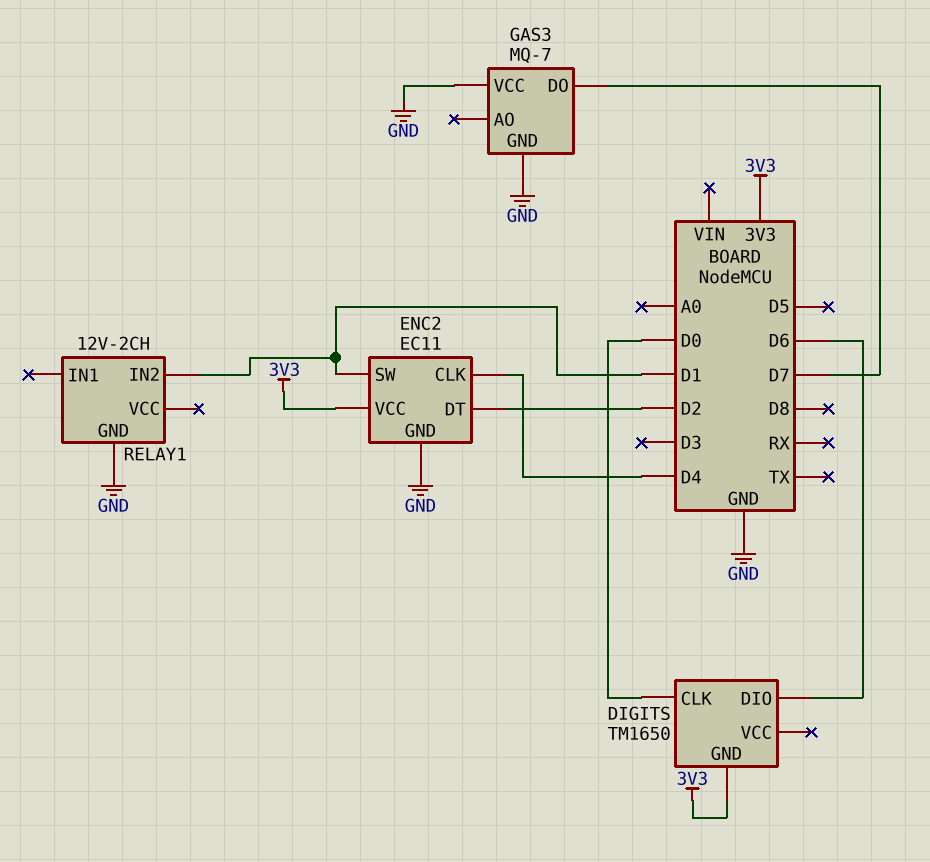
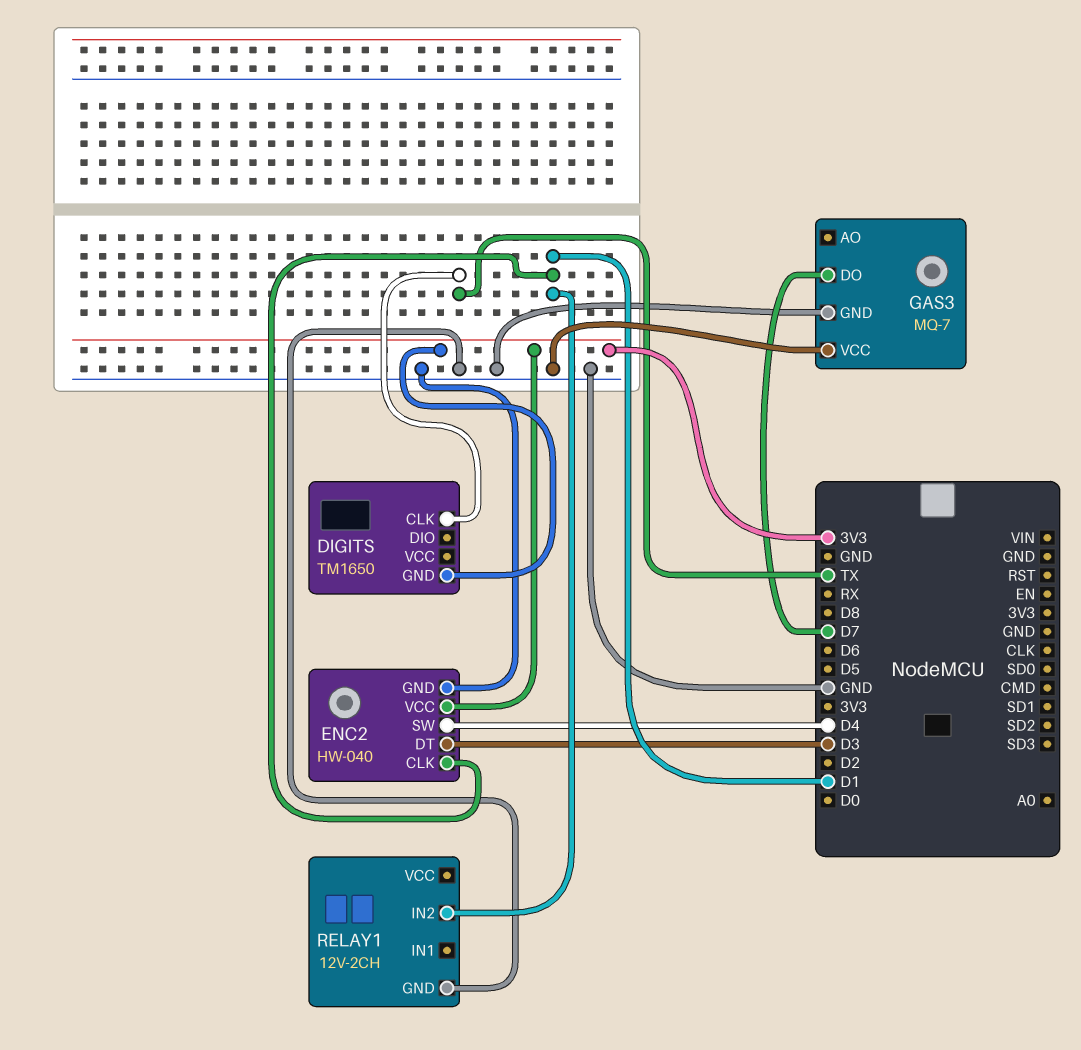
DIGITS pin CLK: D0 -> TX
DIGITS pin DIO: D6 -> none
ENC2: EC11 -> HW-040
ENC2 pin CLK: D4 -> D1
ENC2 pin DT: D2 -> D3
ENC2 pin SW: D1 -> D4

